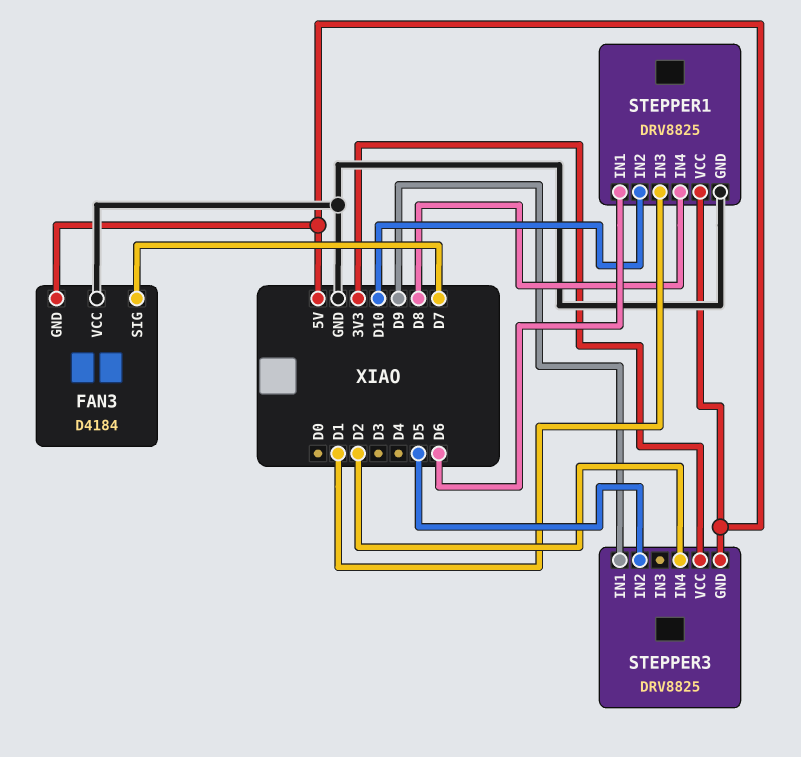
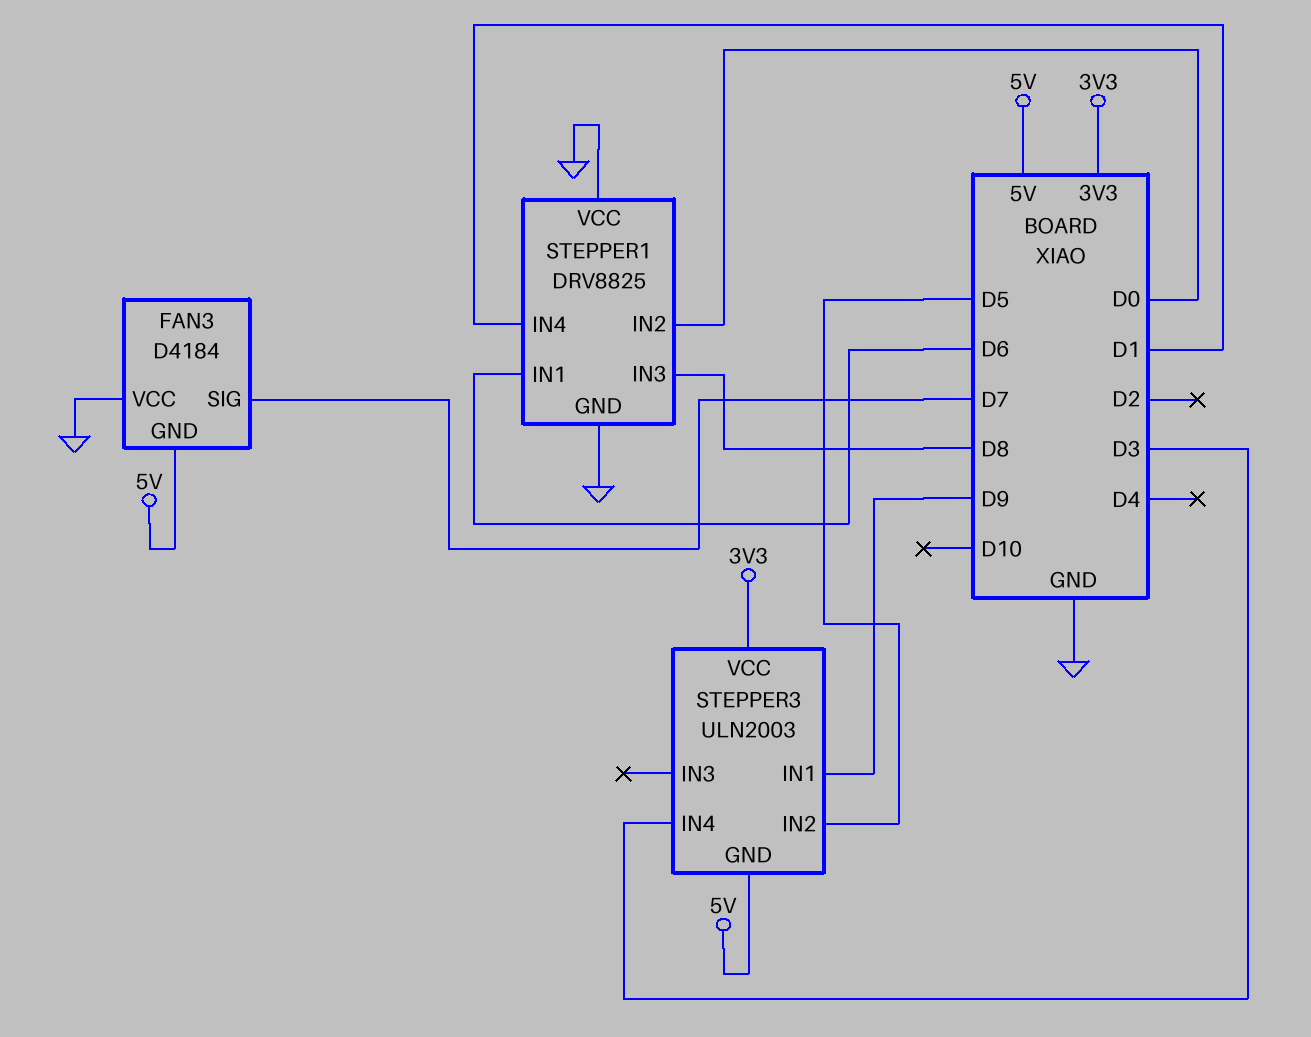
STEPPER1 pin IN2: D10 -> D0
STEPPER1 pin IN3: D1 -> D8
STEPPER1 pin IN4: D8 -> D1
STEPPER1 pin VCC: 5V -> GND
STEPPER3: DRV8825 -> ULN2003
STEPPER3 pin IN4: D2 -> D3

